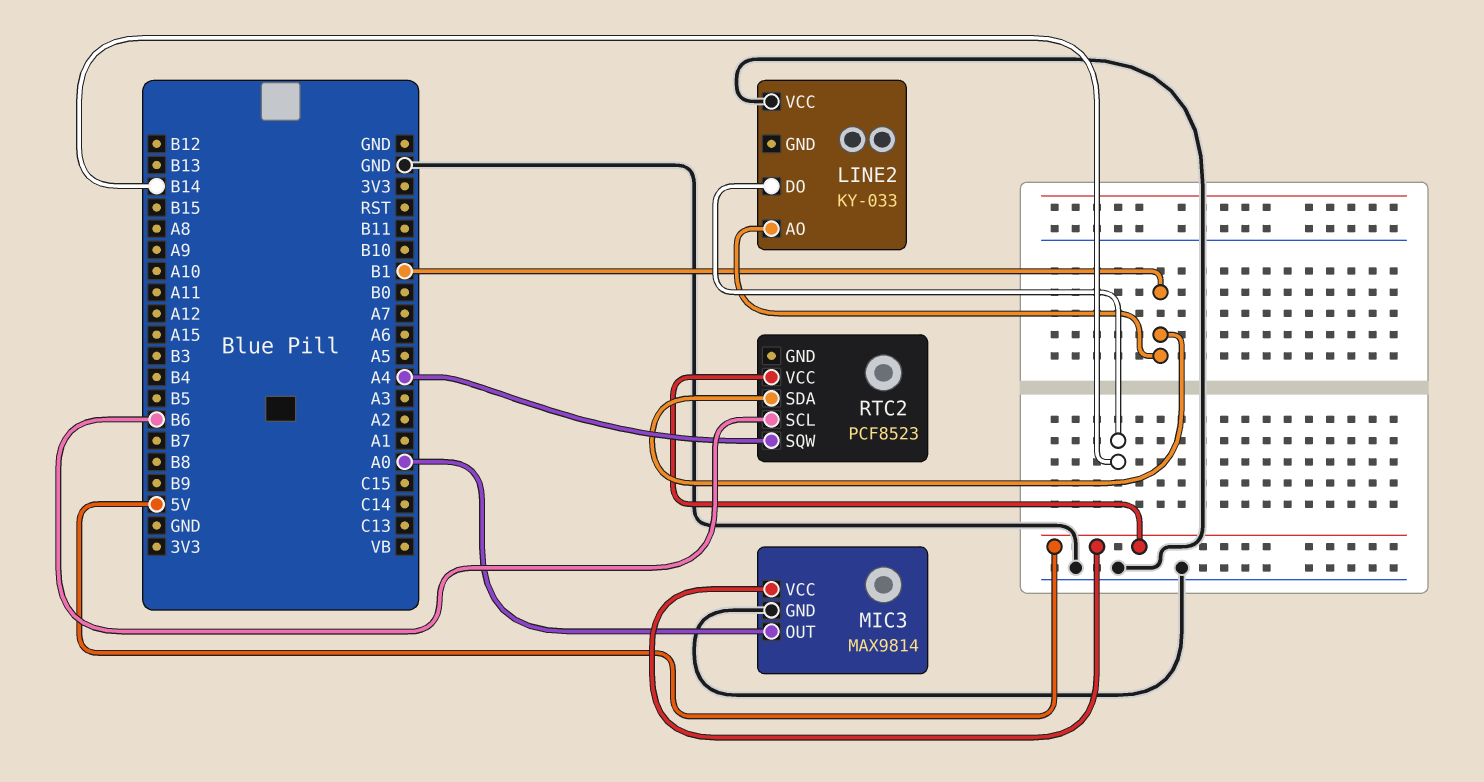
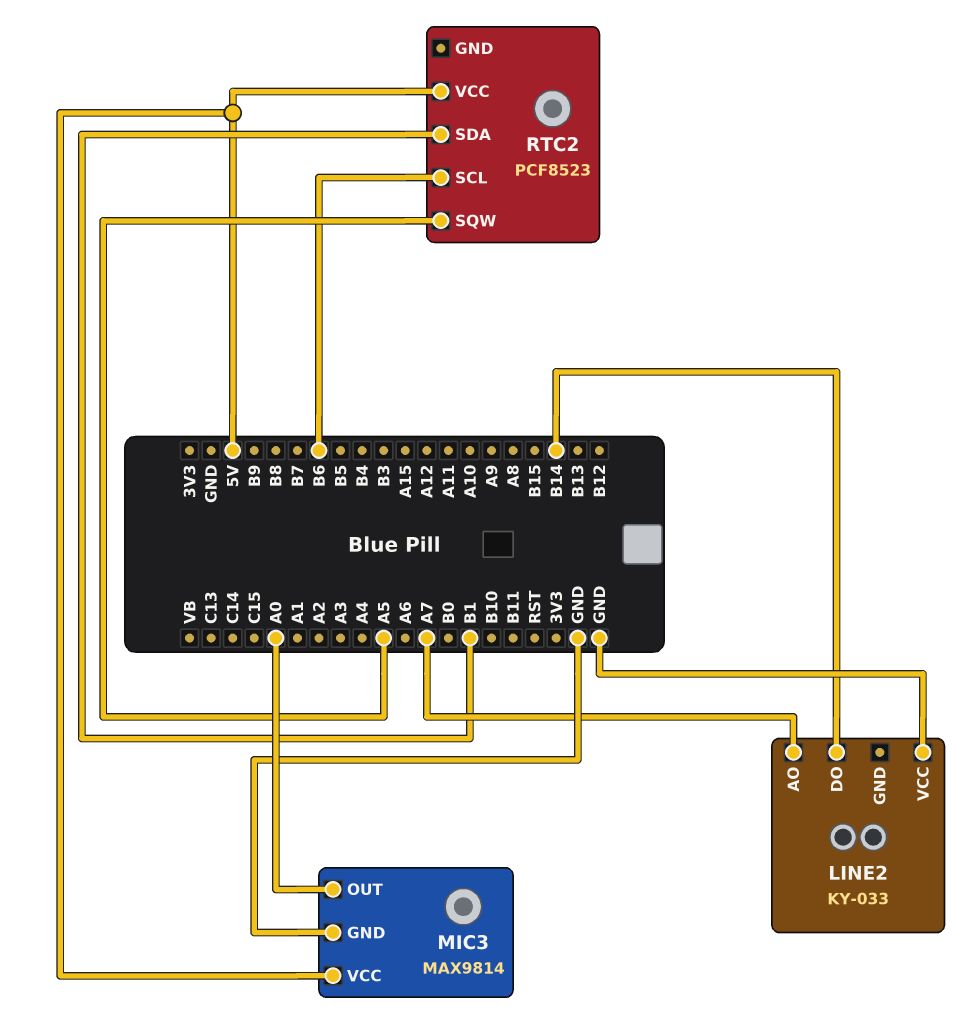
LINE2 pin AO: B1 -> A7
RTC2 pin SQW: A4 -> A5

